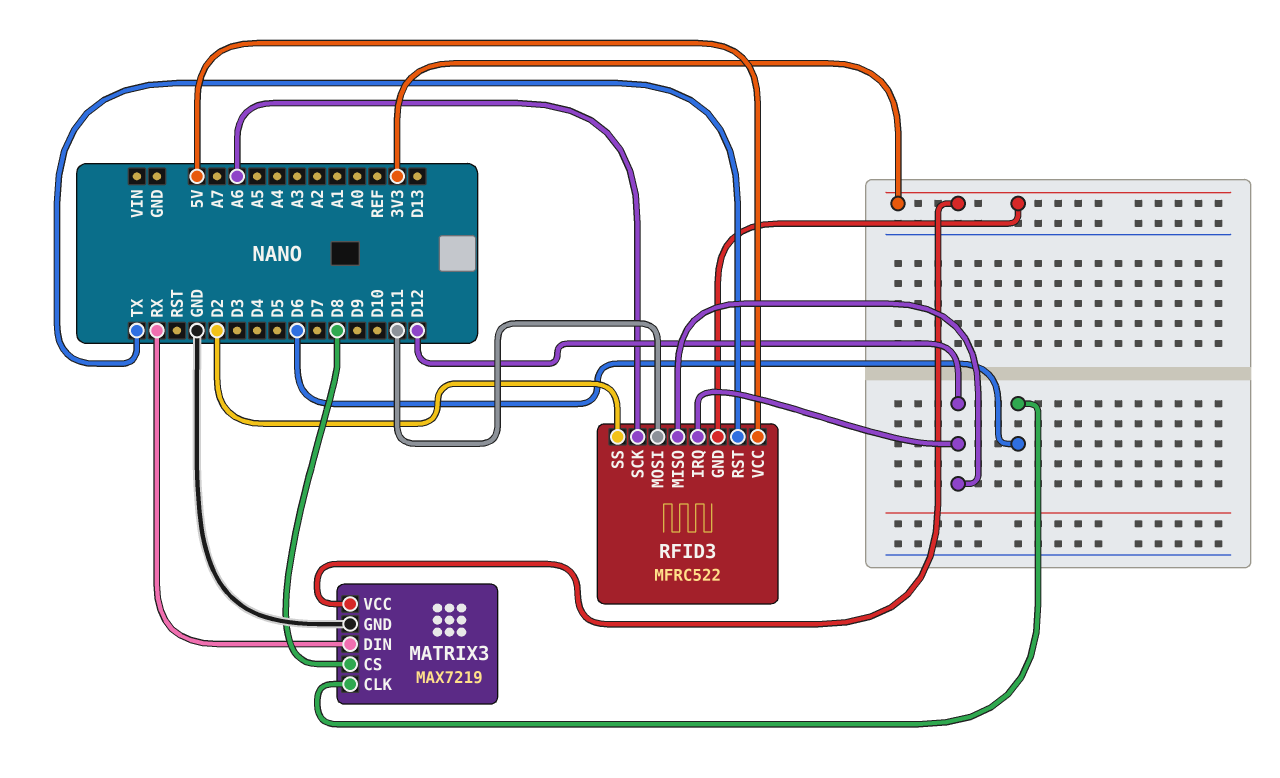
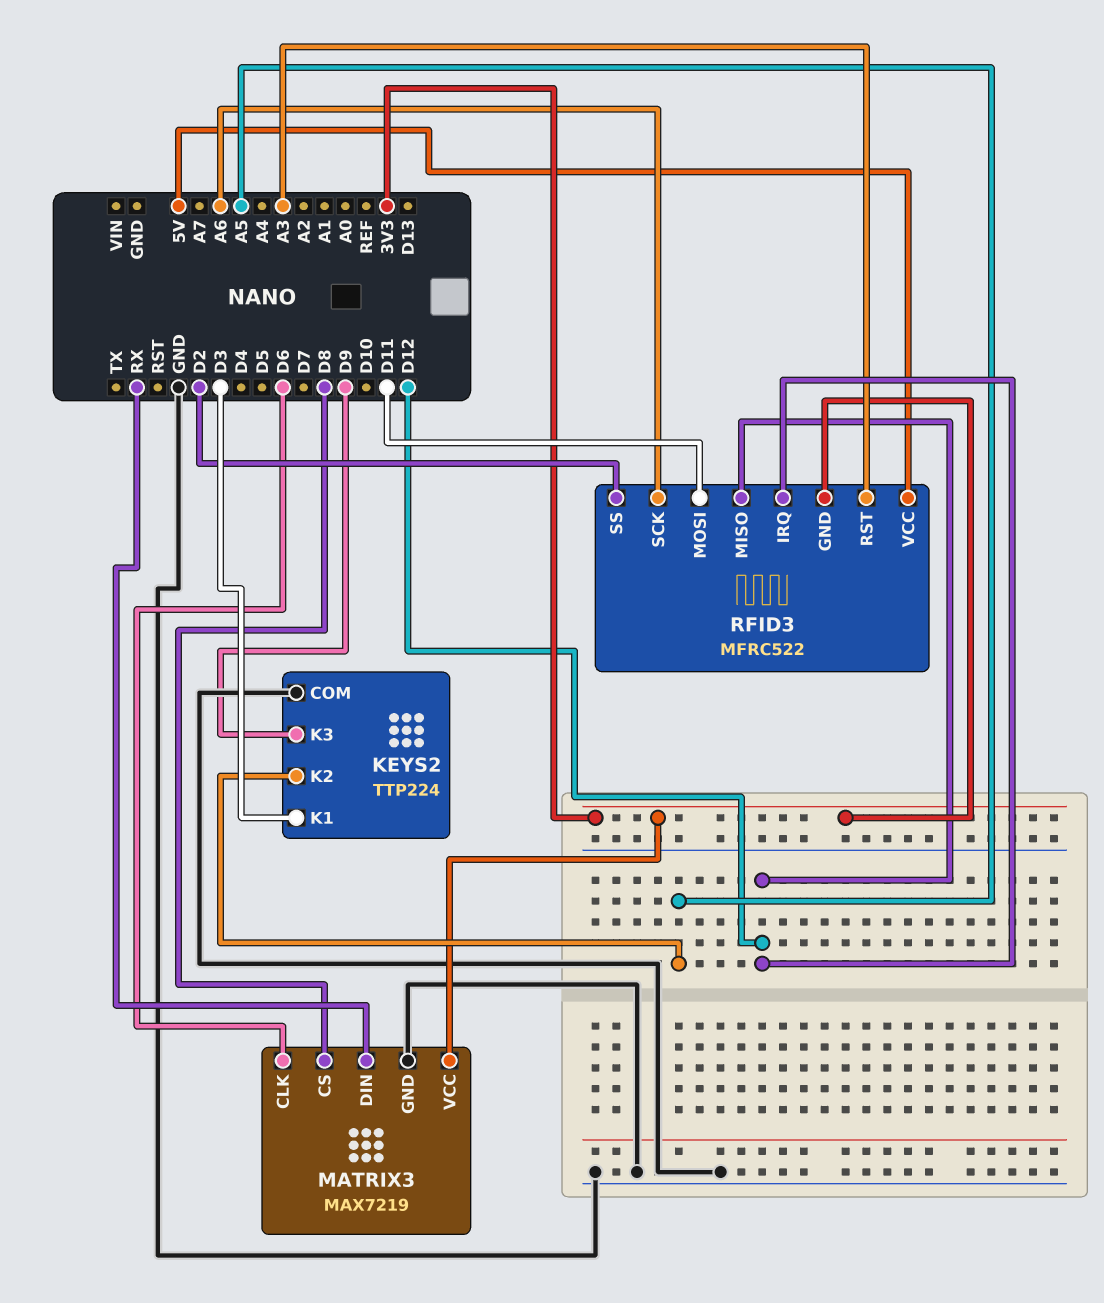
KEYS2: none -> TTP224
KEYS2 pin COM: none -> GND
KEYS2 pin K1: none -> D3
KEYS2 pin K2: none -> A5
KEYS2 pin K3: none -> D9
RFID3 pin RST: TX -> A3

